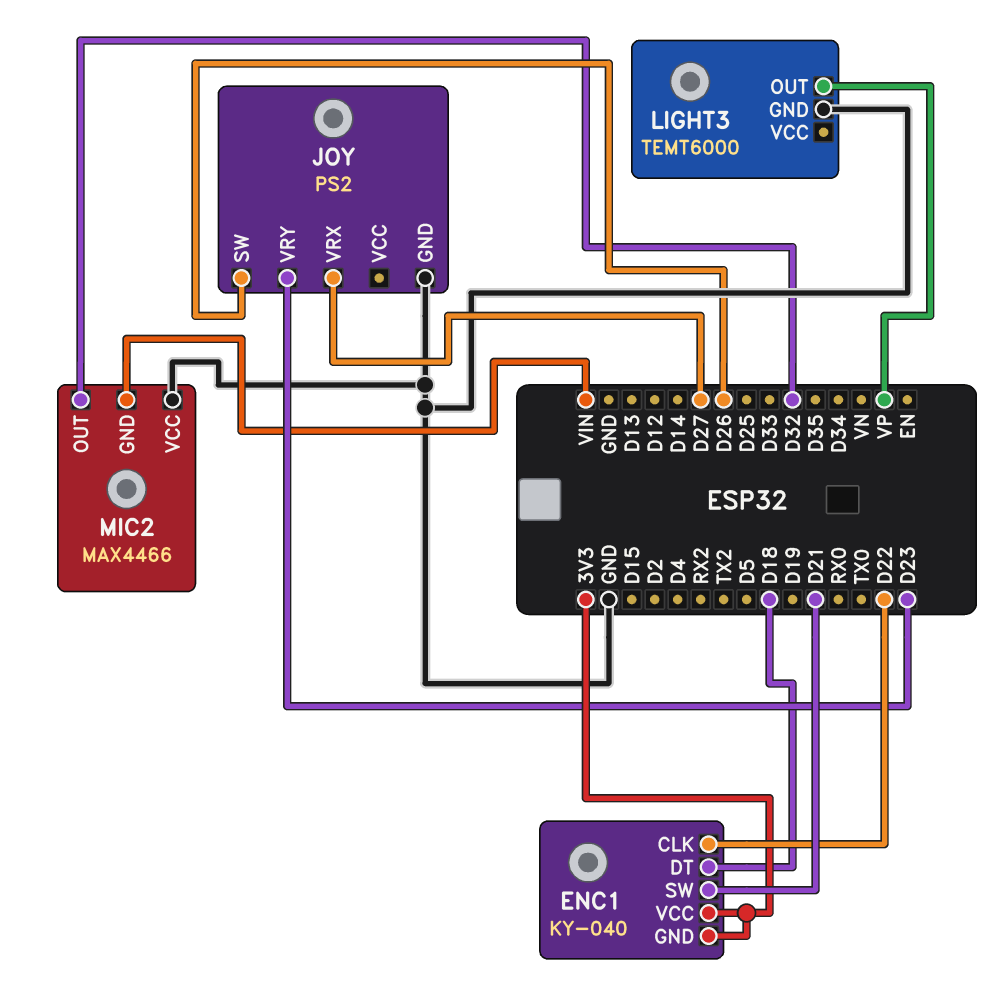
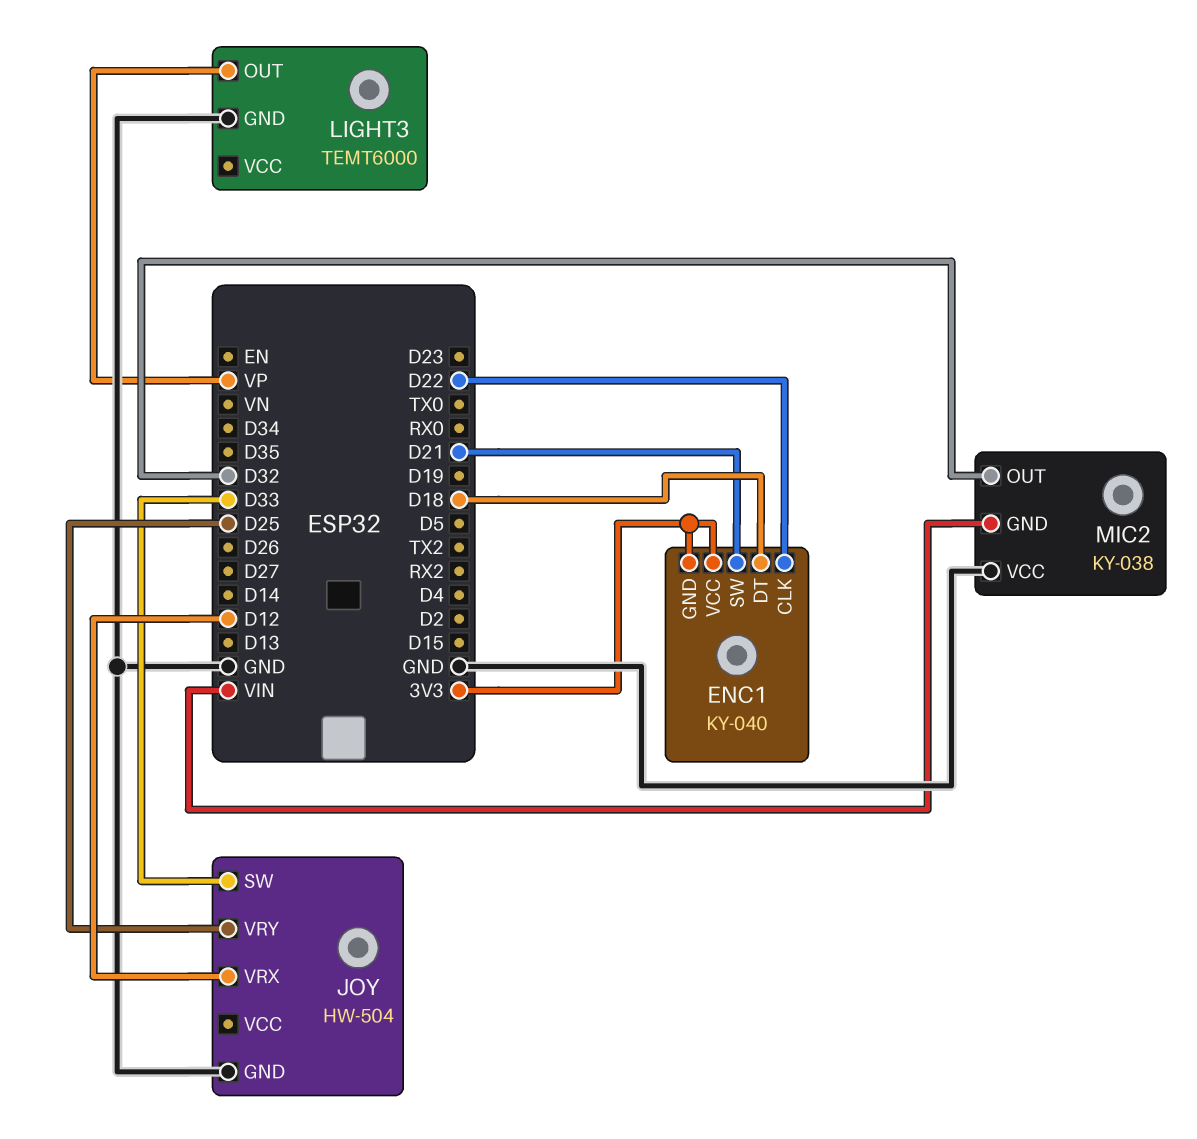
JOY: PS2 -> HW-504
JOY pin SW: D26 -> D33
JOY pin VRX: D27 -> D12
JOY pin VRY: D23 -> D25
MIC2: MAX4466 -> KY-038

